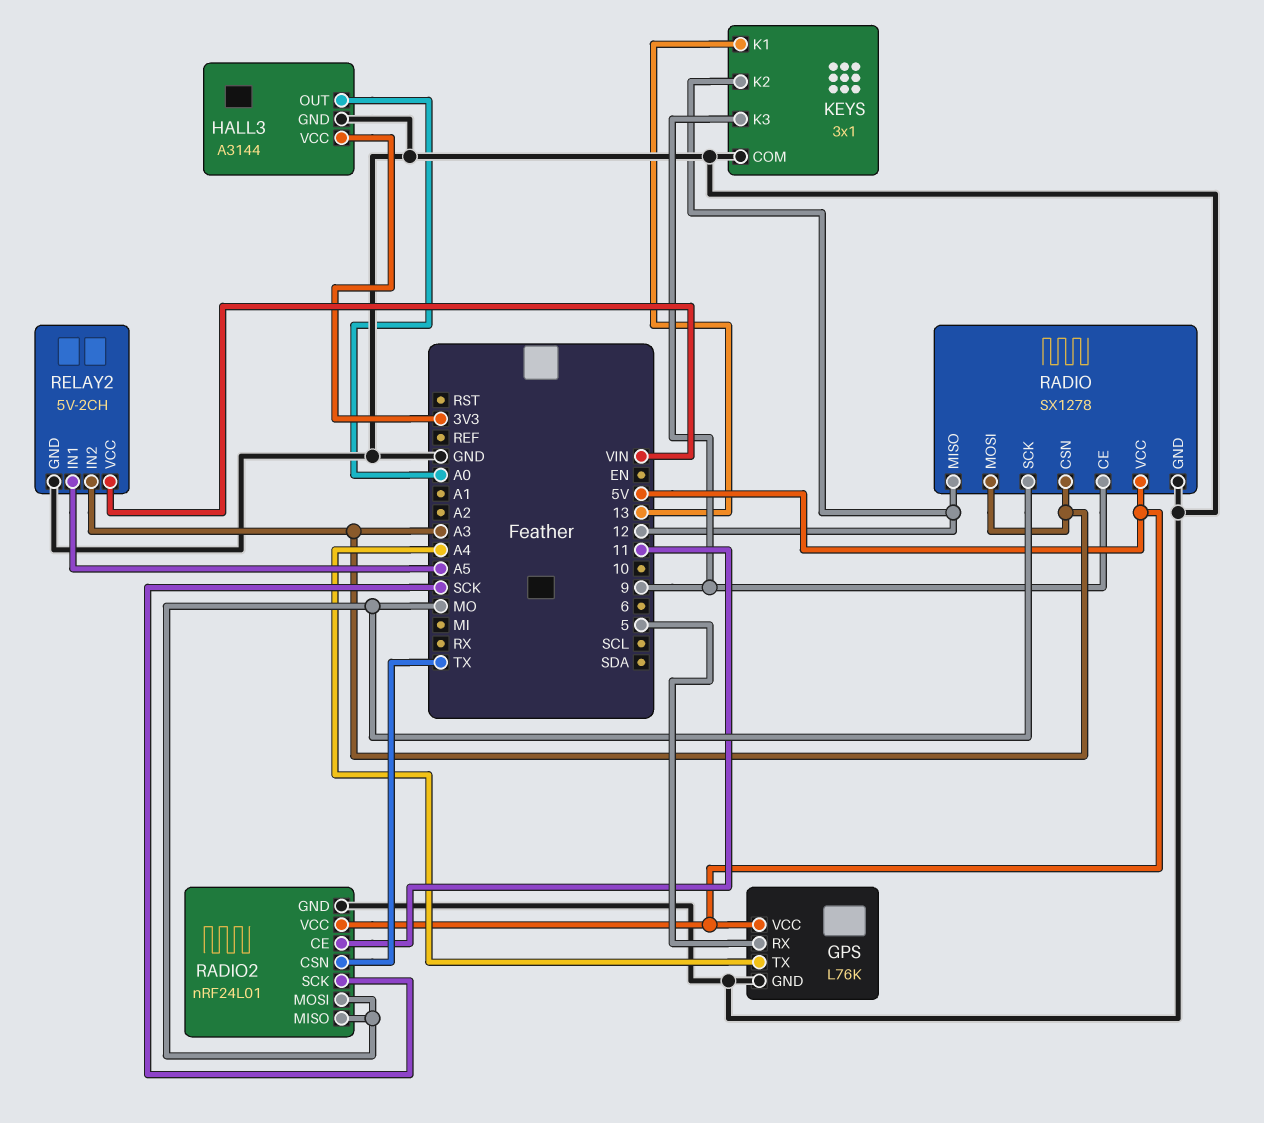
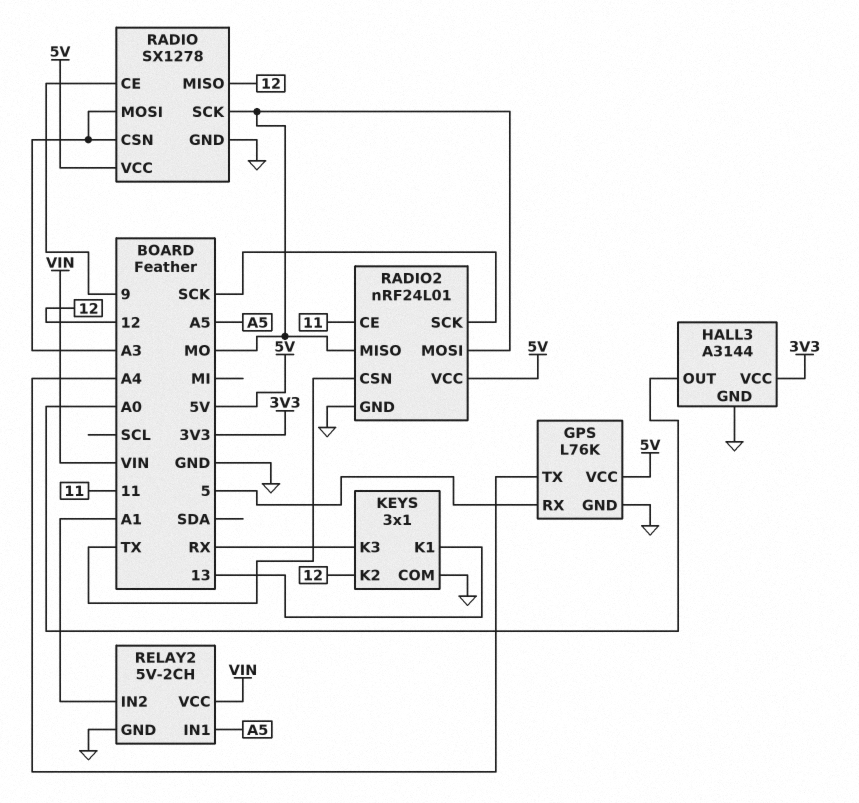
KEYS pin K3: 9 -> RX
RELAY2 pin IN2: A3 -> A1

